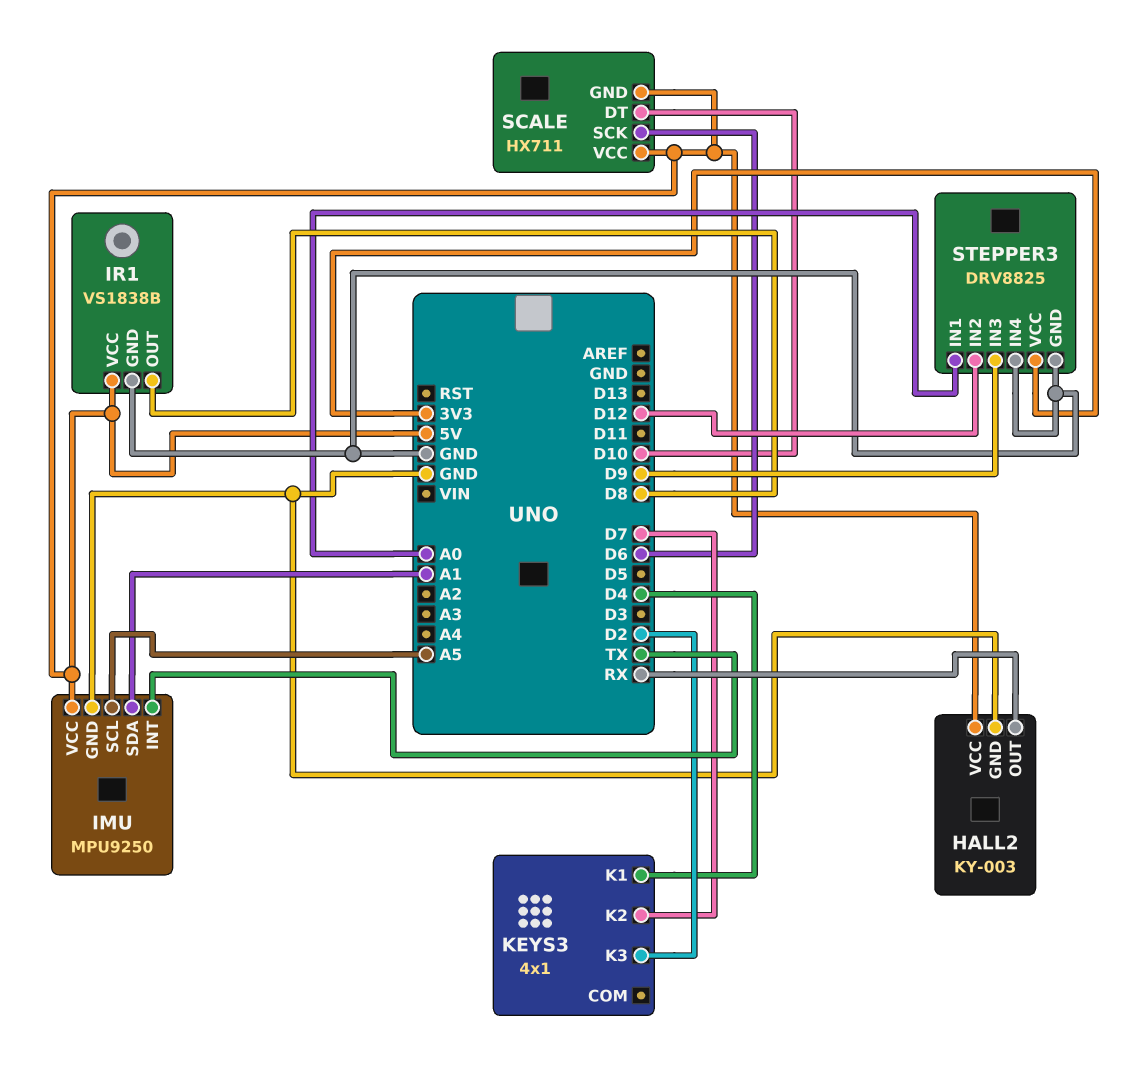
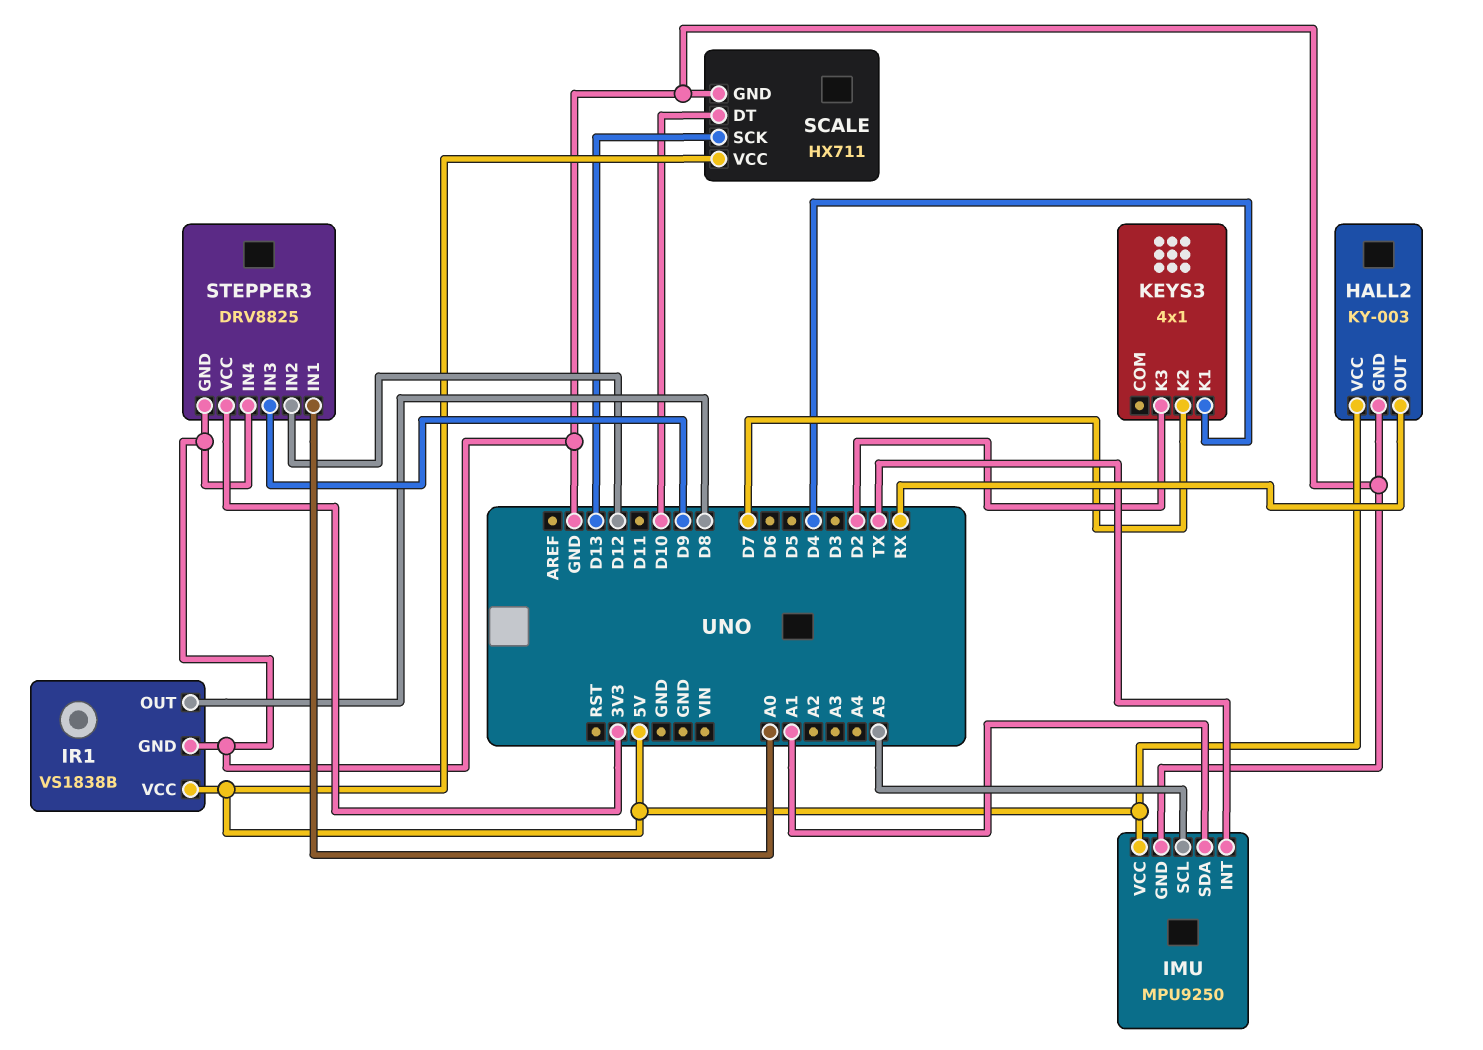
SCALE pin GND: 5V -> GND
SCALE pin SCK: D6 -> D13

